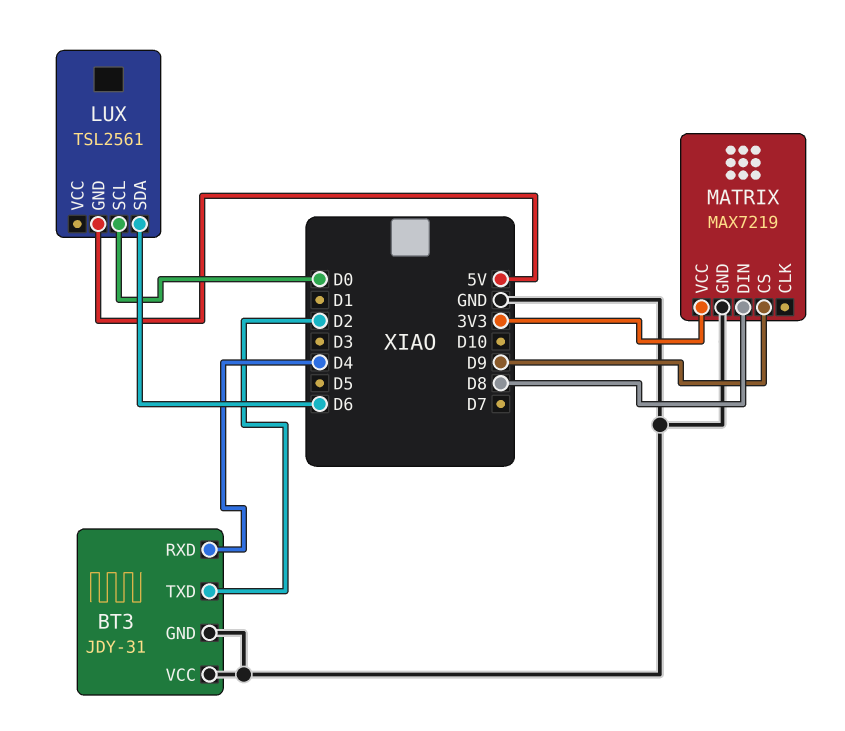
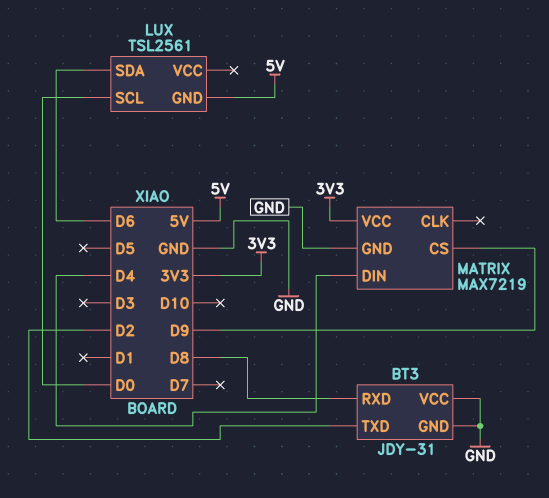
BT3 pin RXD: D4 -> D8
MATRIX pin DIN: D8 -> D4

